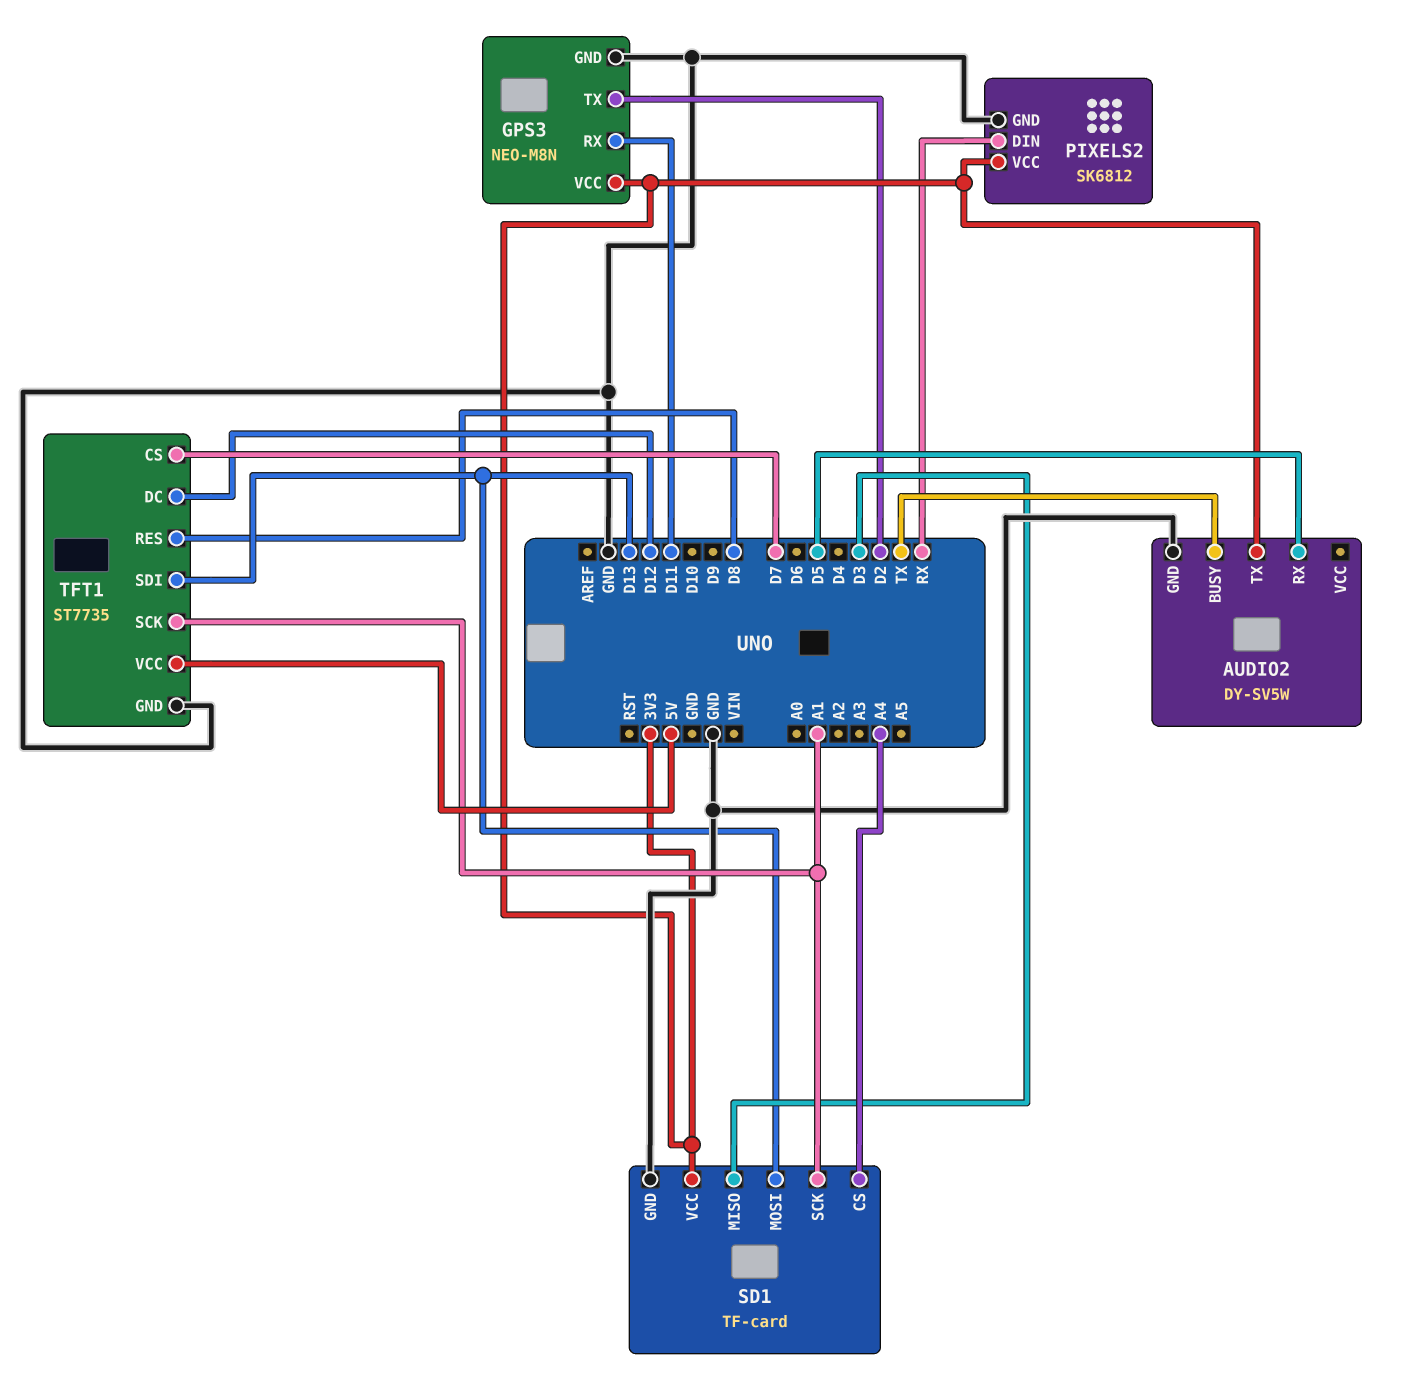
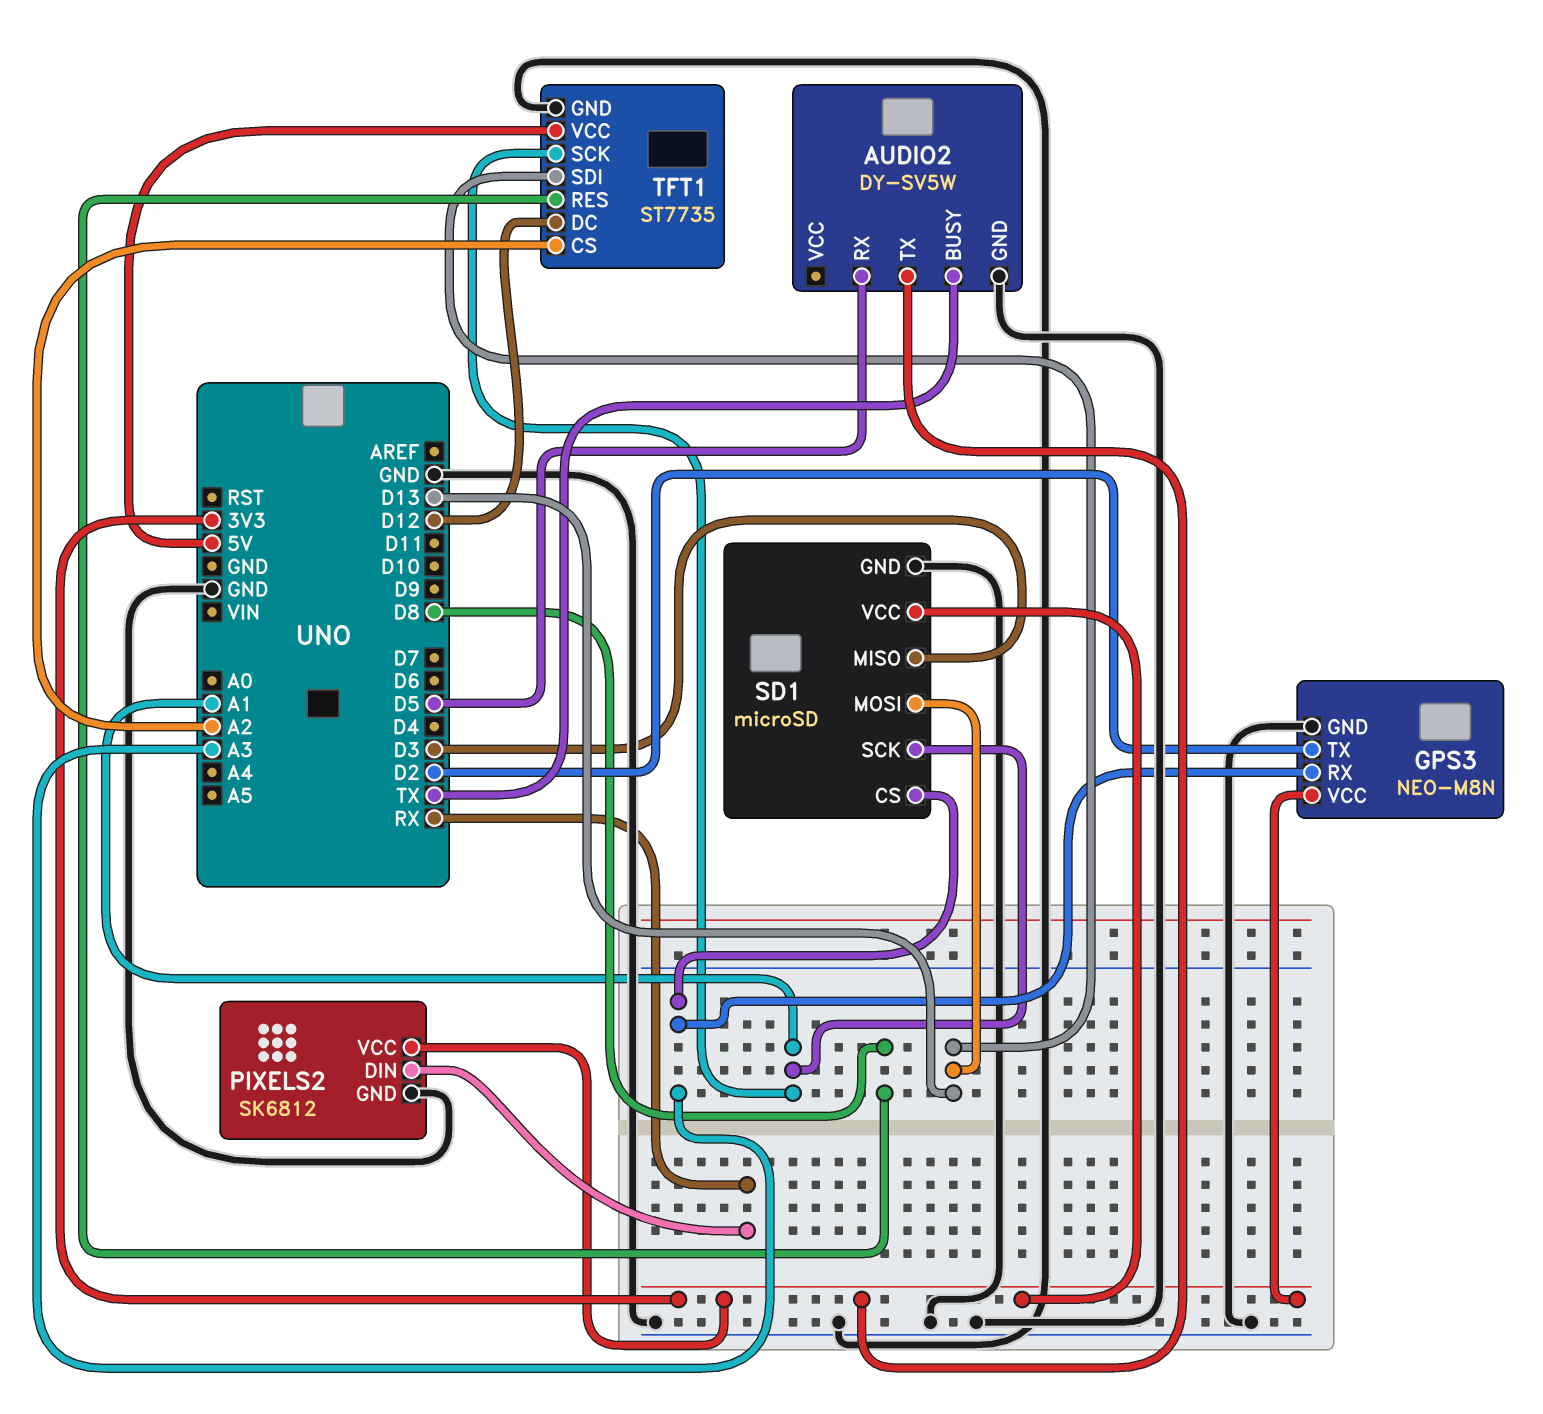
GPS3 pin RX: D11 -> A3
SD1: TF-card -> microSD
SD1 pin CS: A4 -> A3
TFT1 pin CS: D7 -> A2

